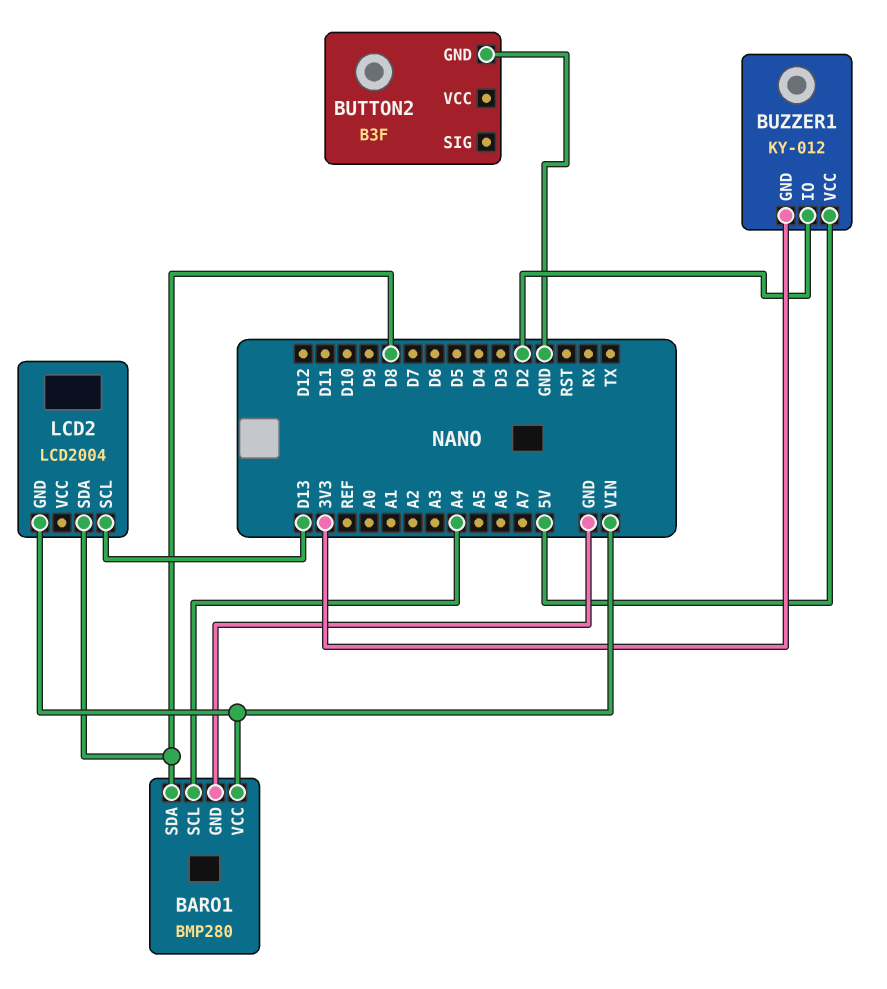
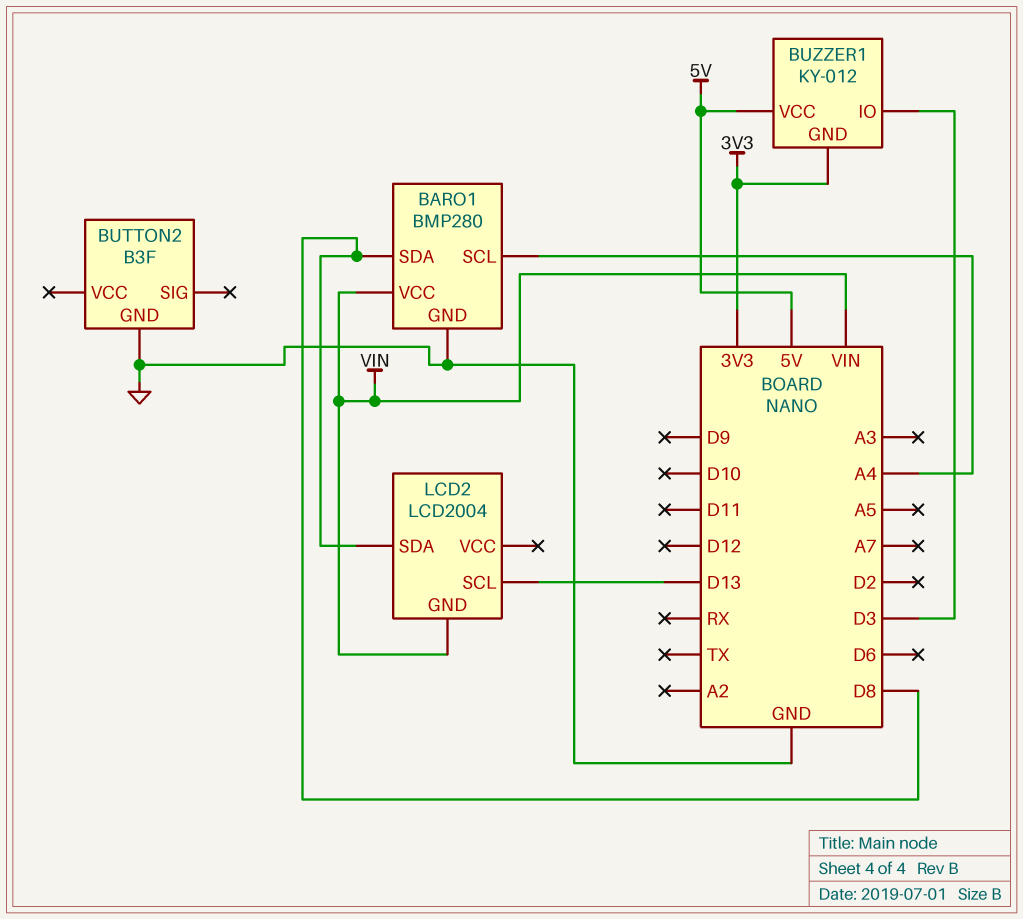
BUZZER1 pin IO: D2 -> D3

